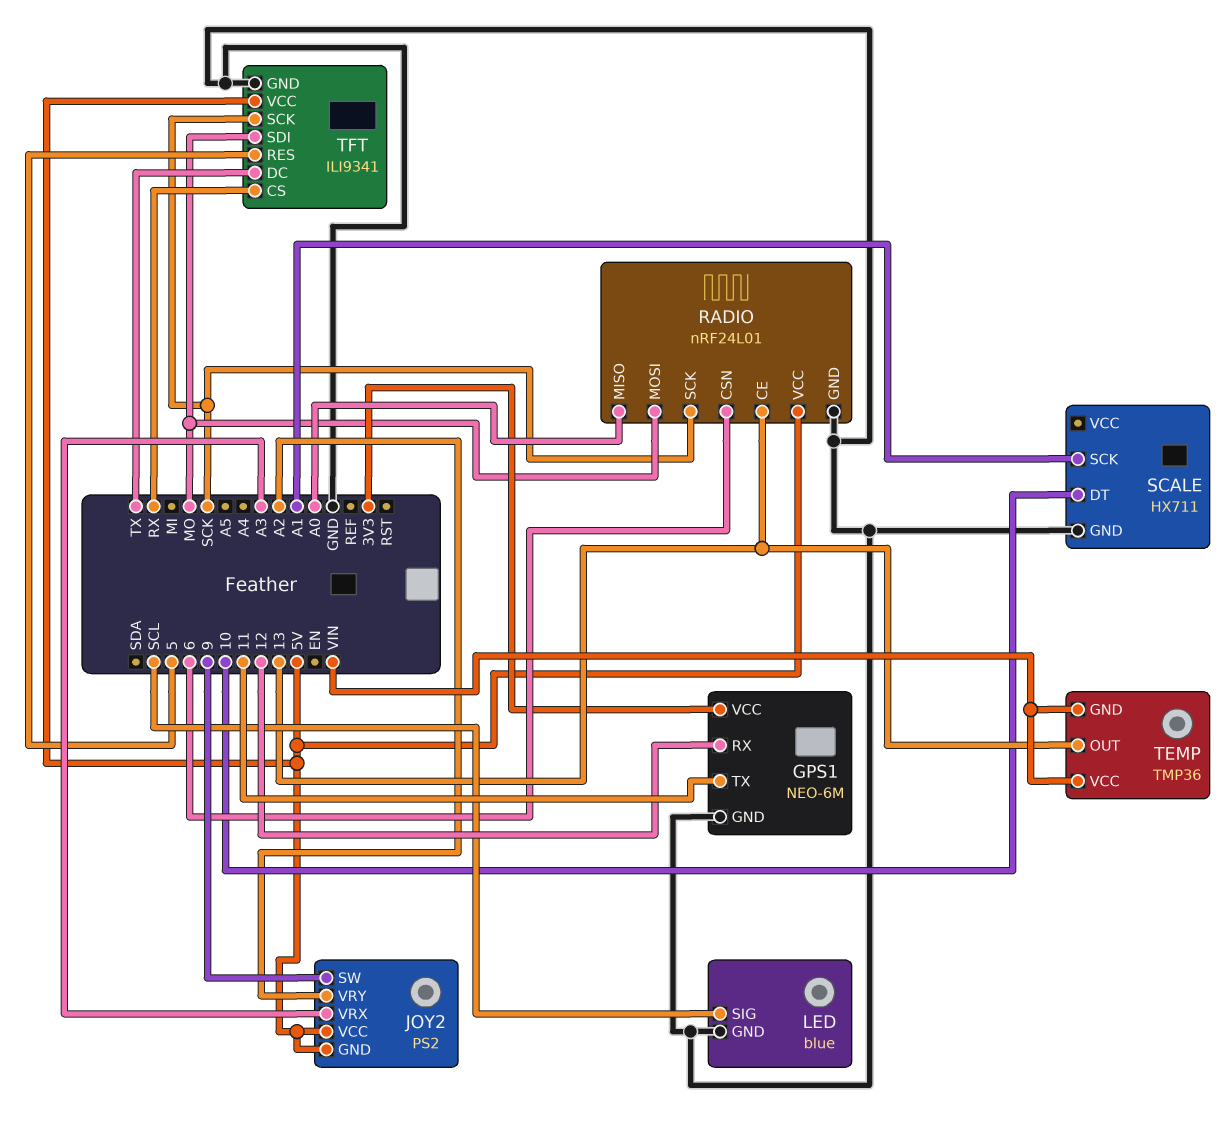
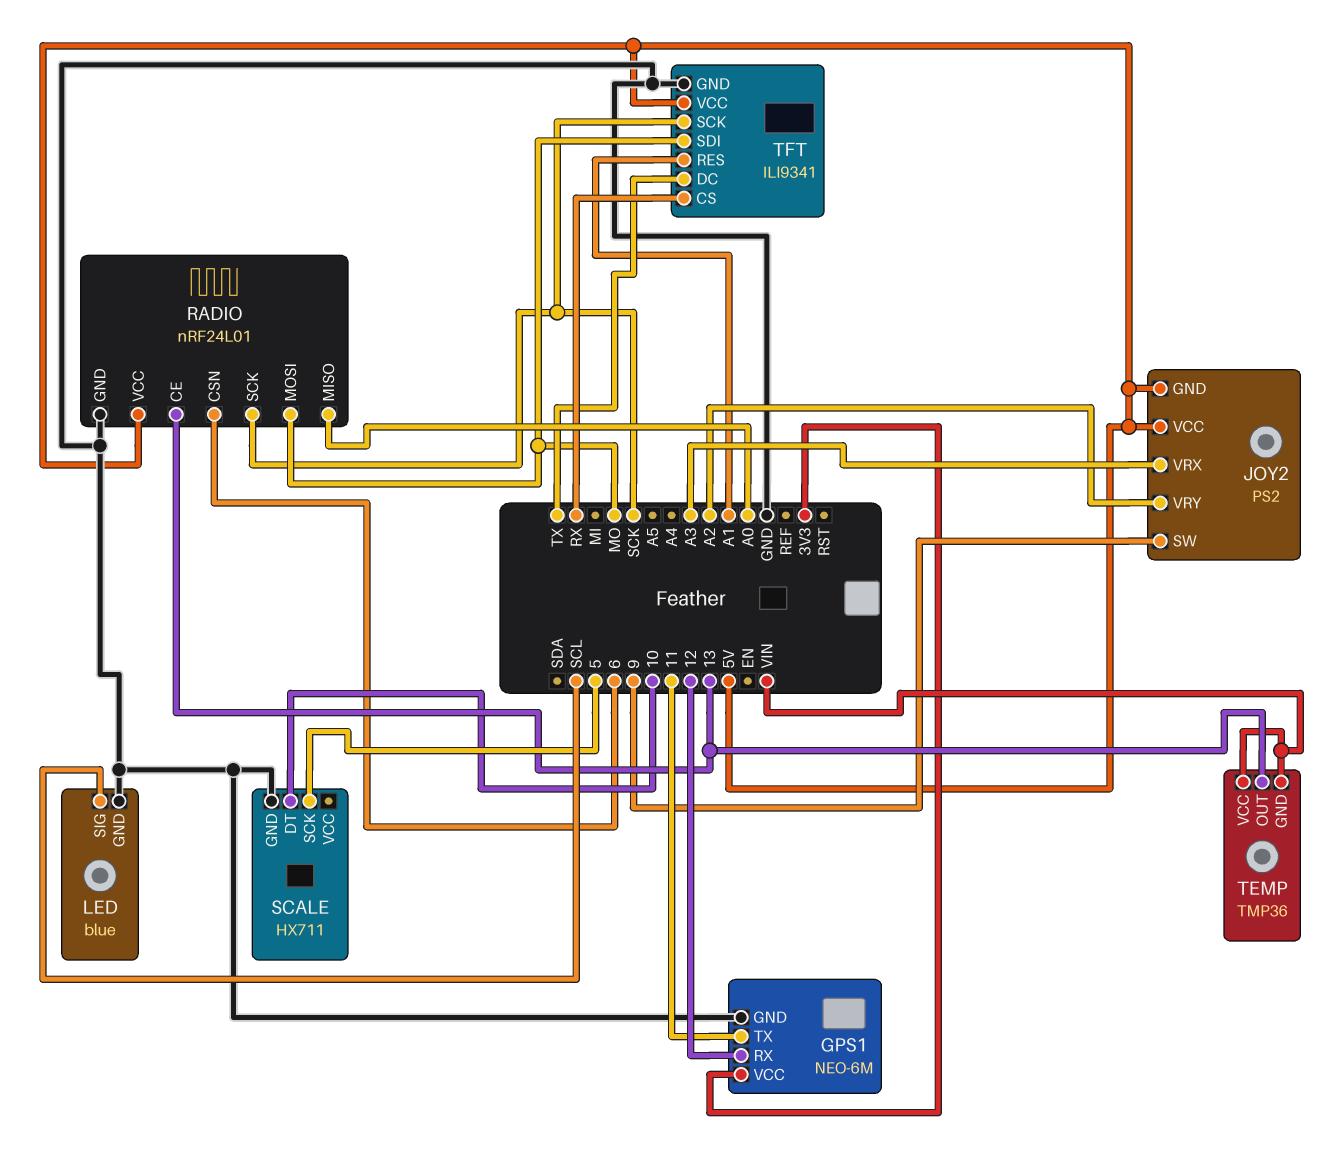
SCALE pin SCK: A1 -> 5
TFT pin RES: 5 -> A1

